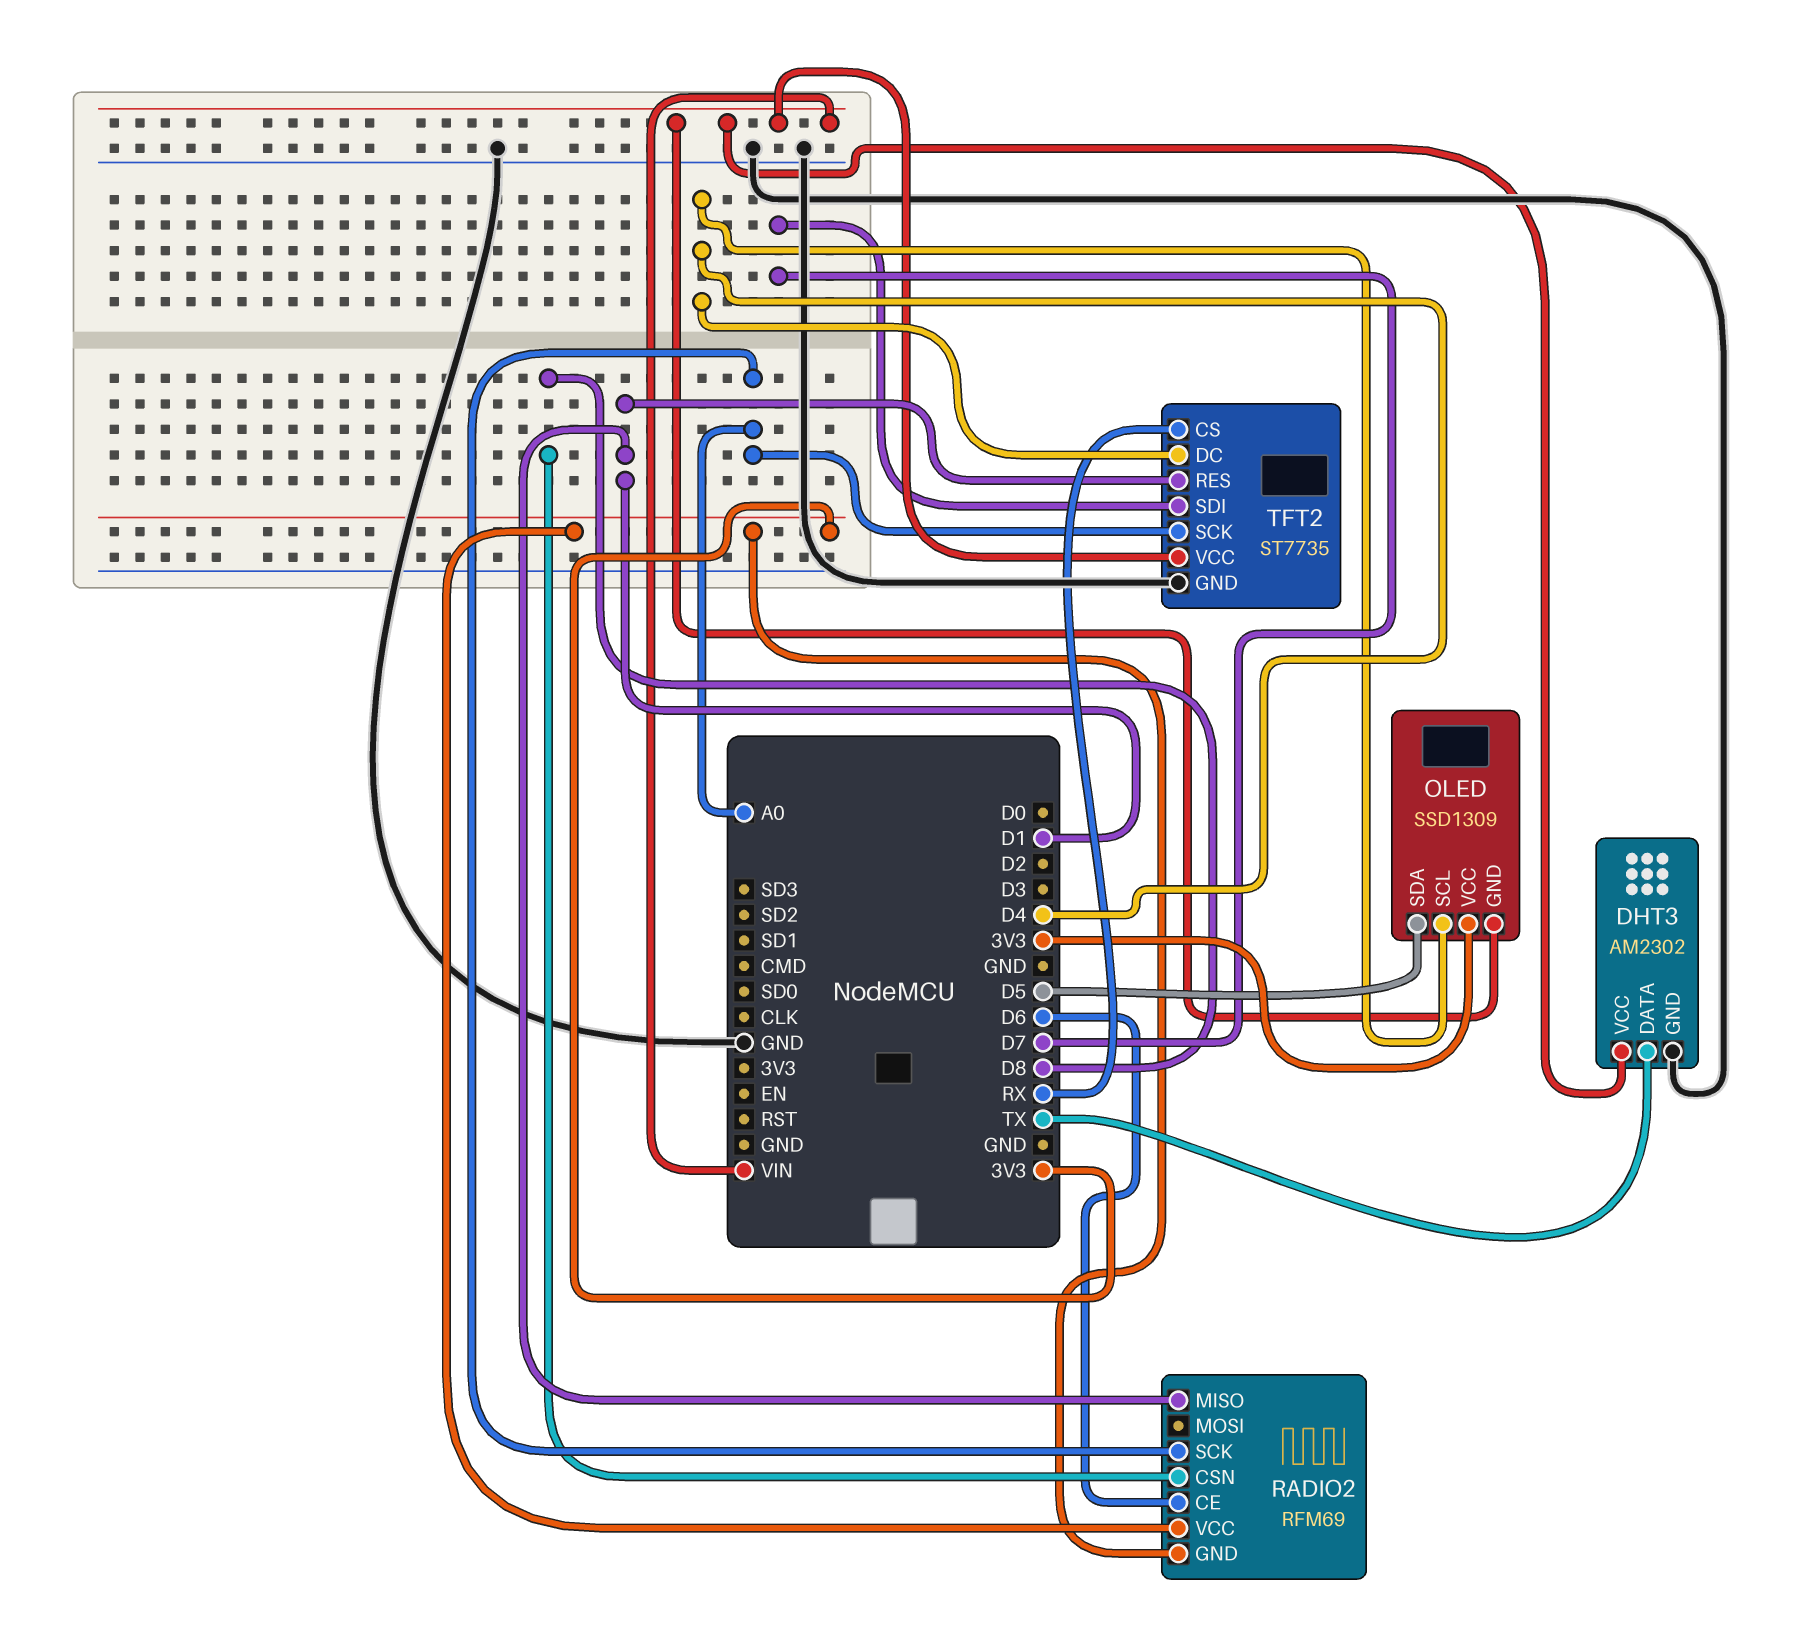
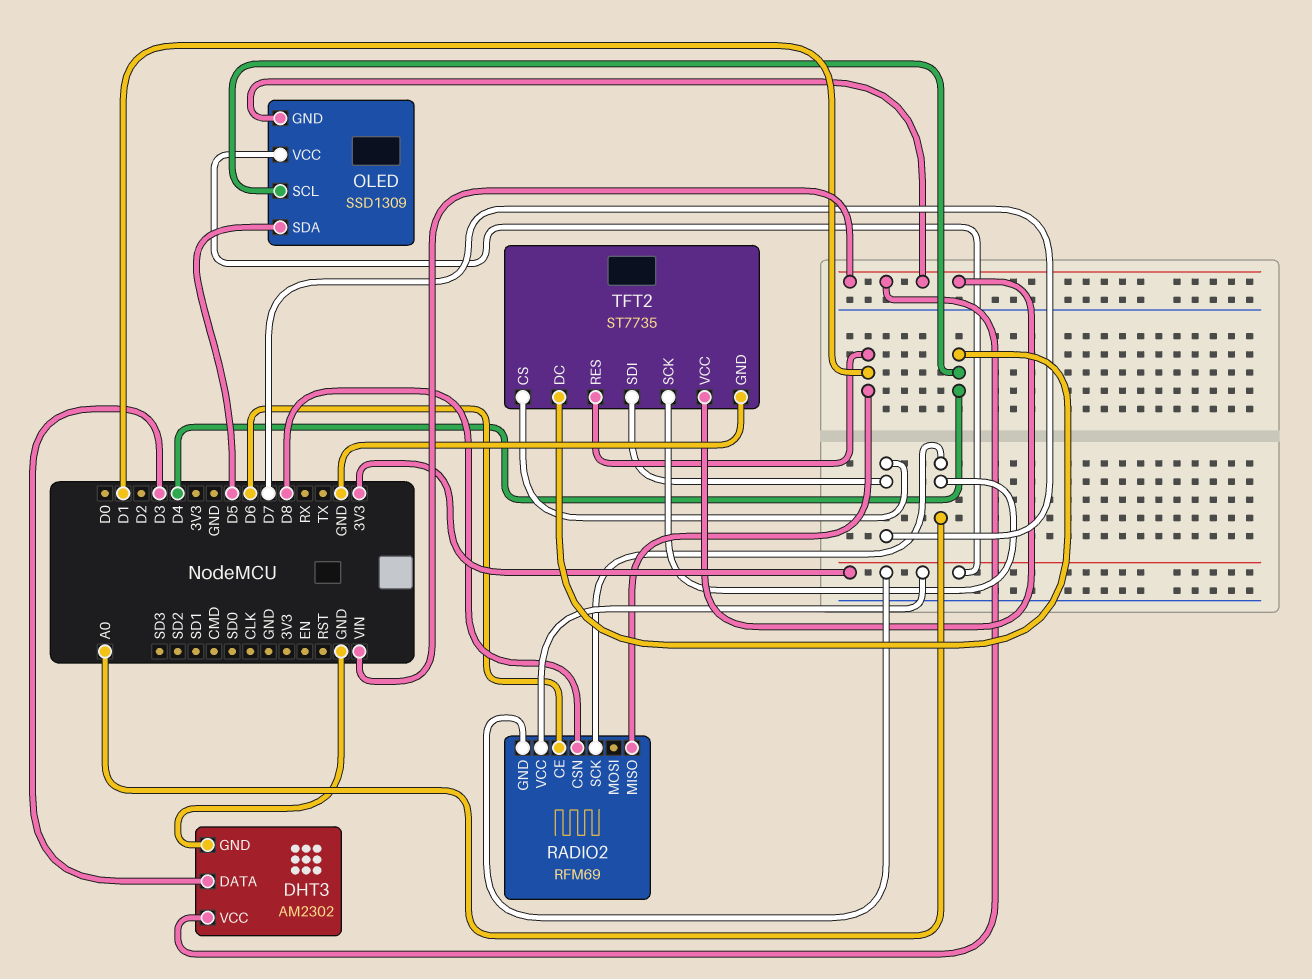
DHT3 pin DATA: TX -> D3
TFT2 pin CS: RX -> D7

